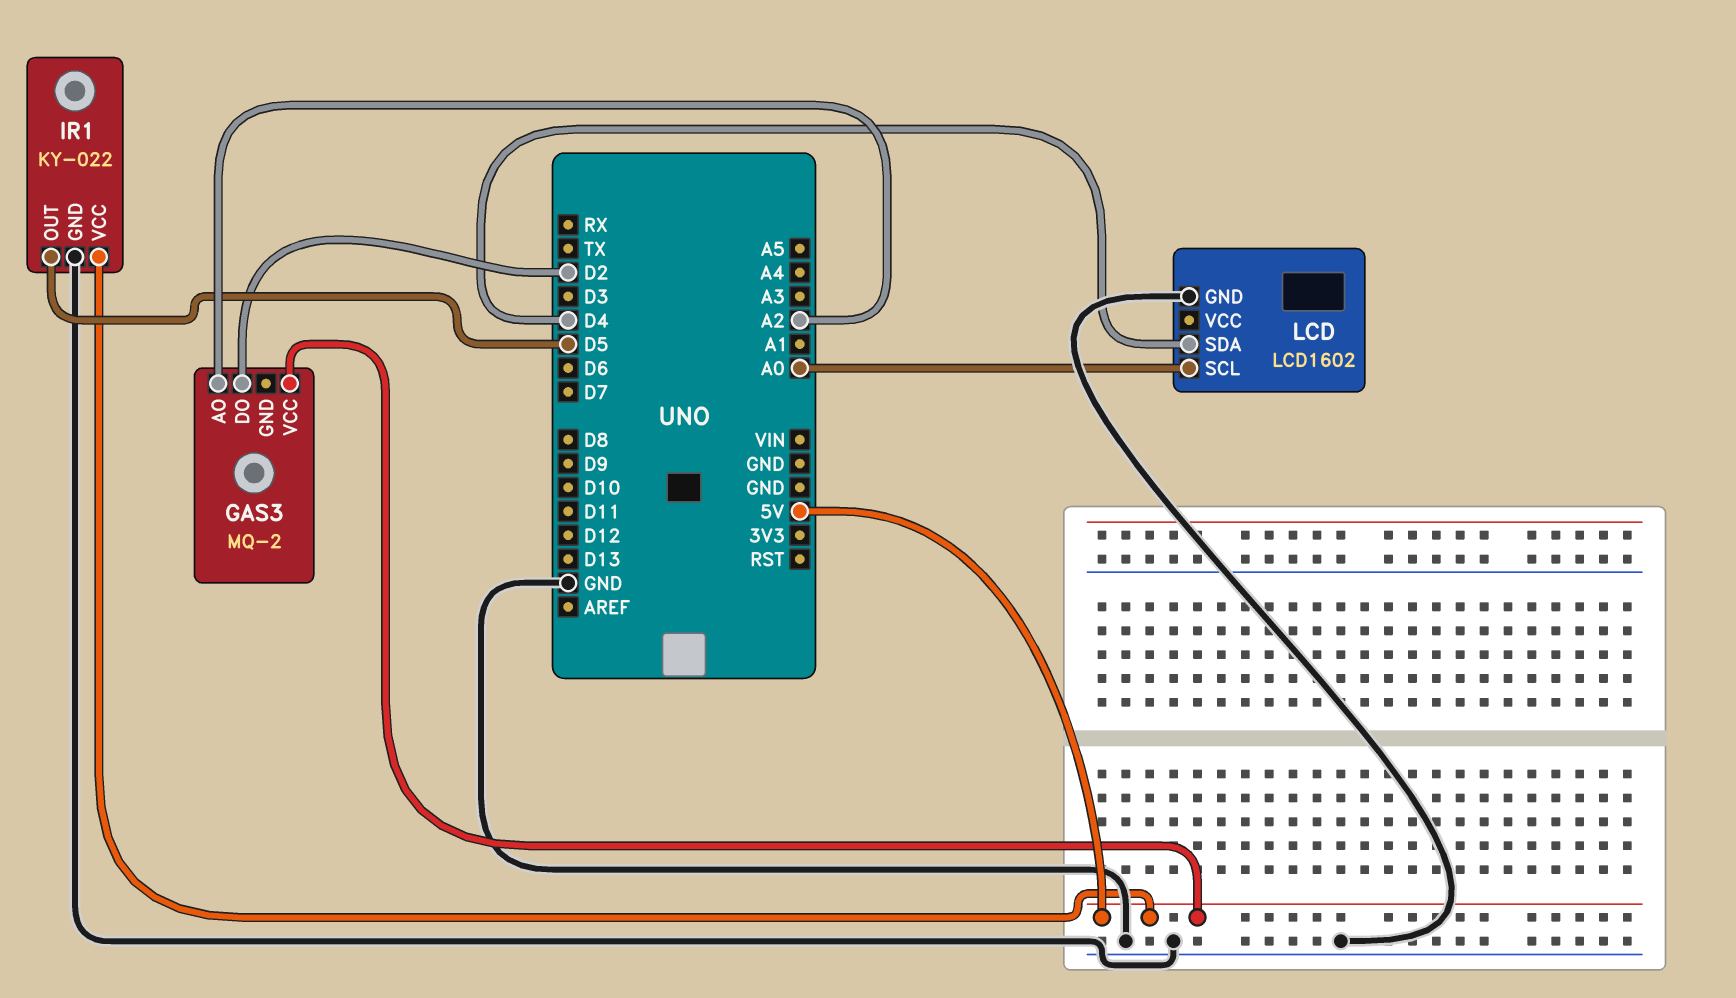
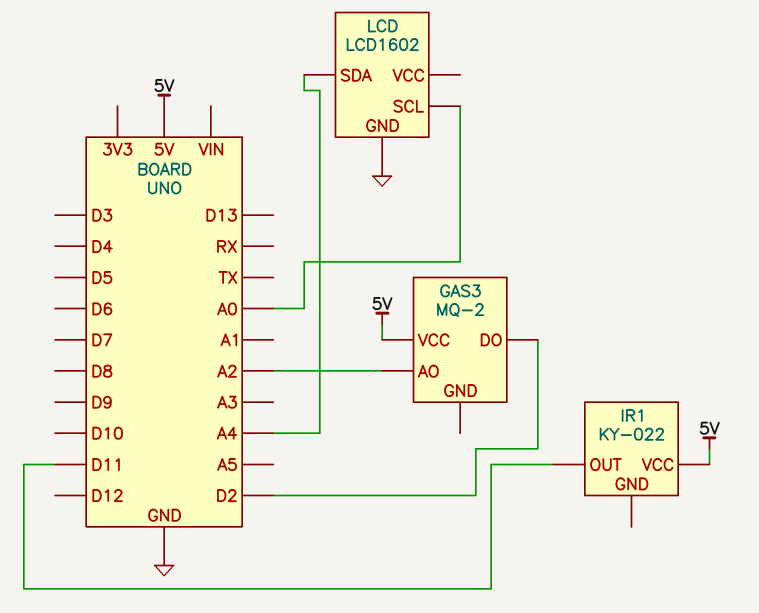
IR1 pin GND: GND -> none
IR1 pin OUT: D5 -> D11
LCD pin SDA: D4 -> A4

